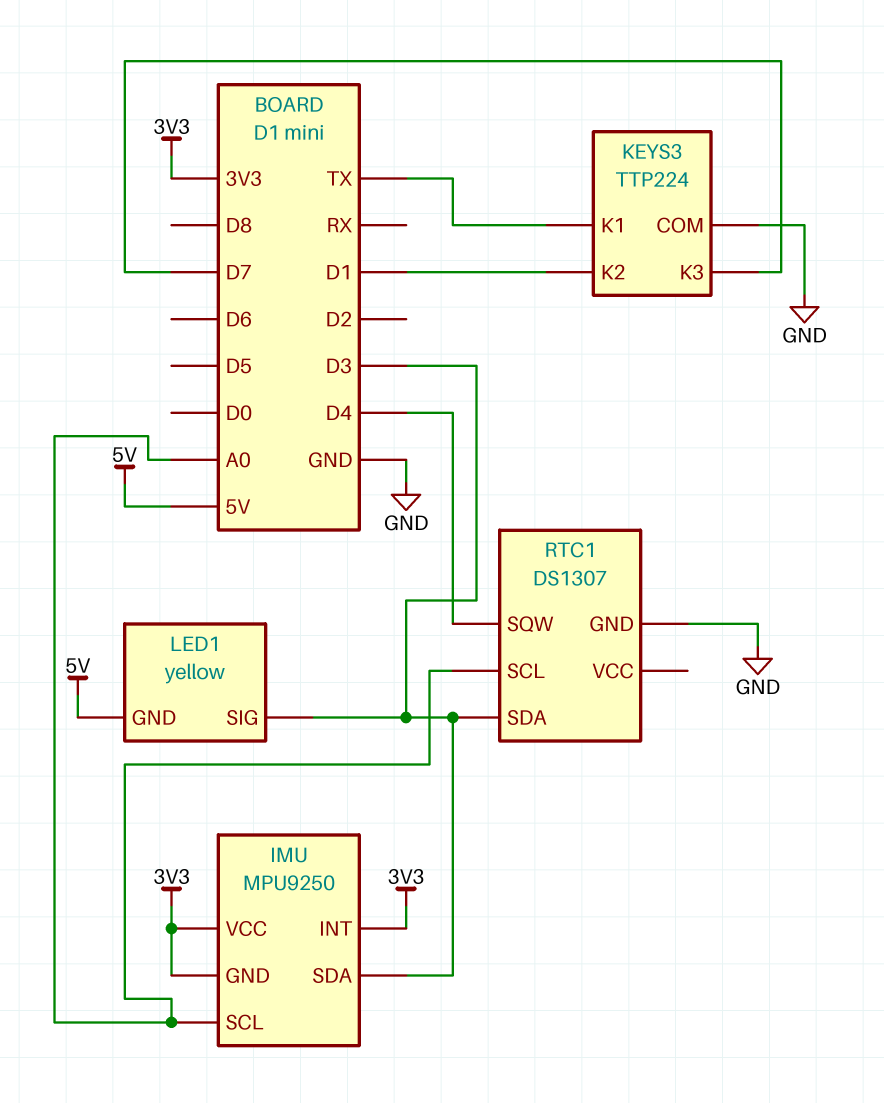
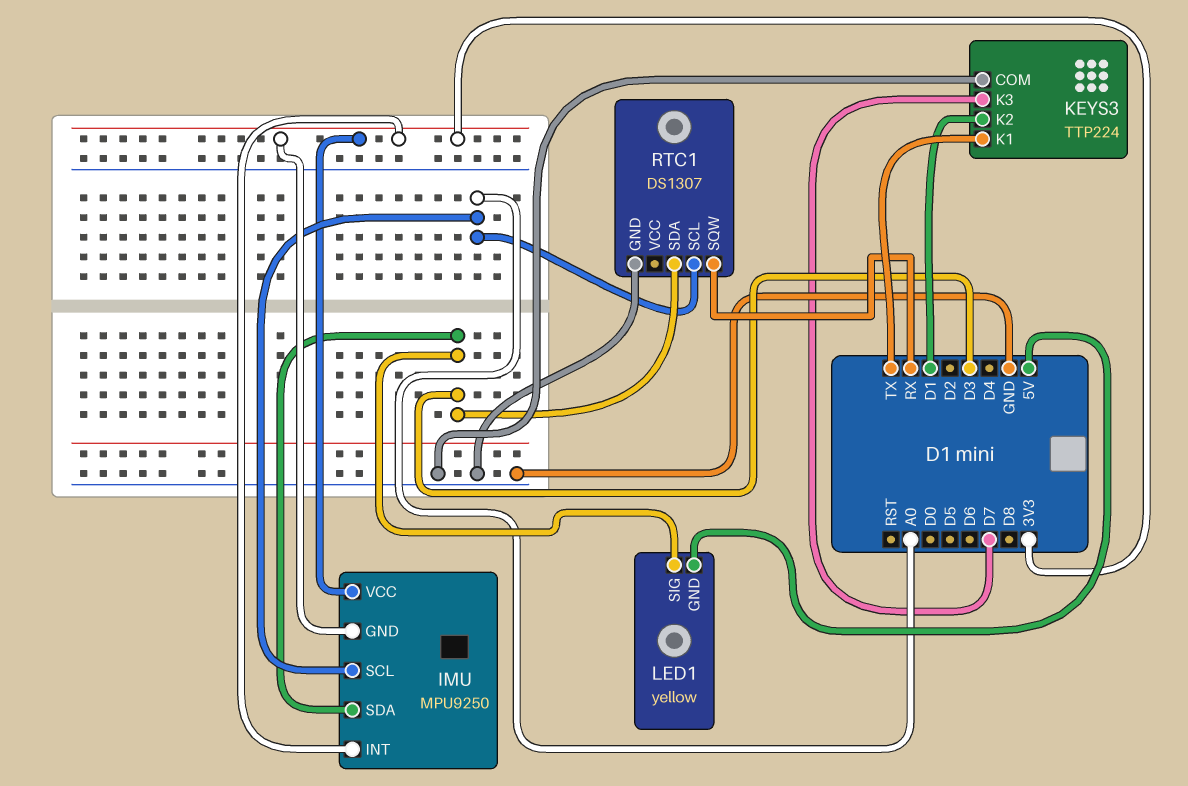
RTC1 pin SQW: D4 -> RX

